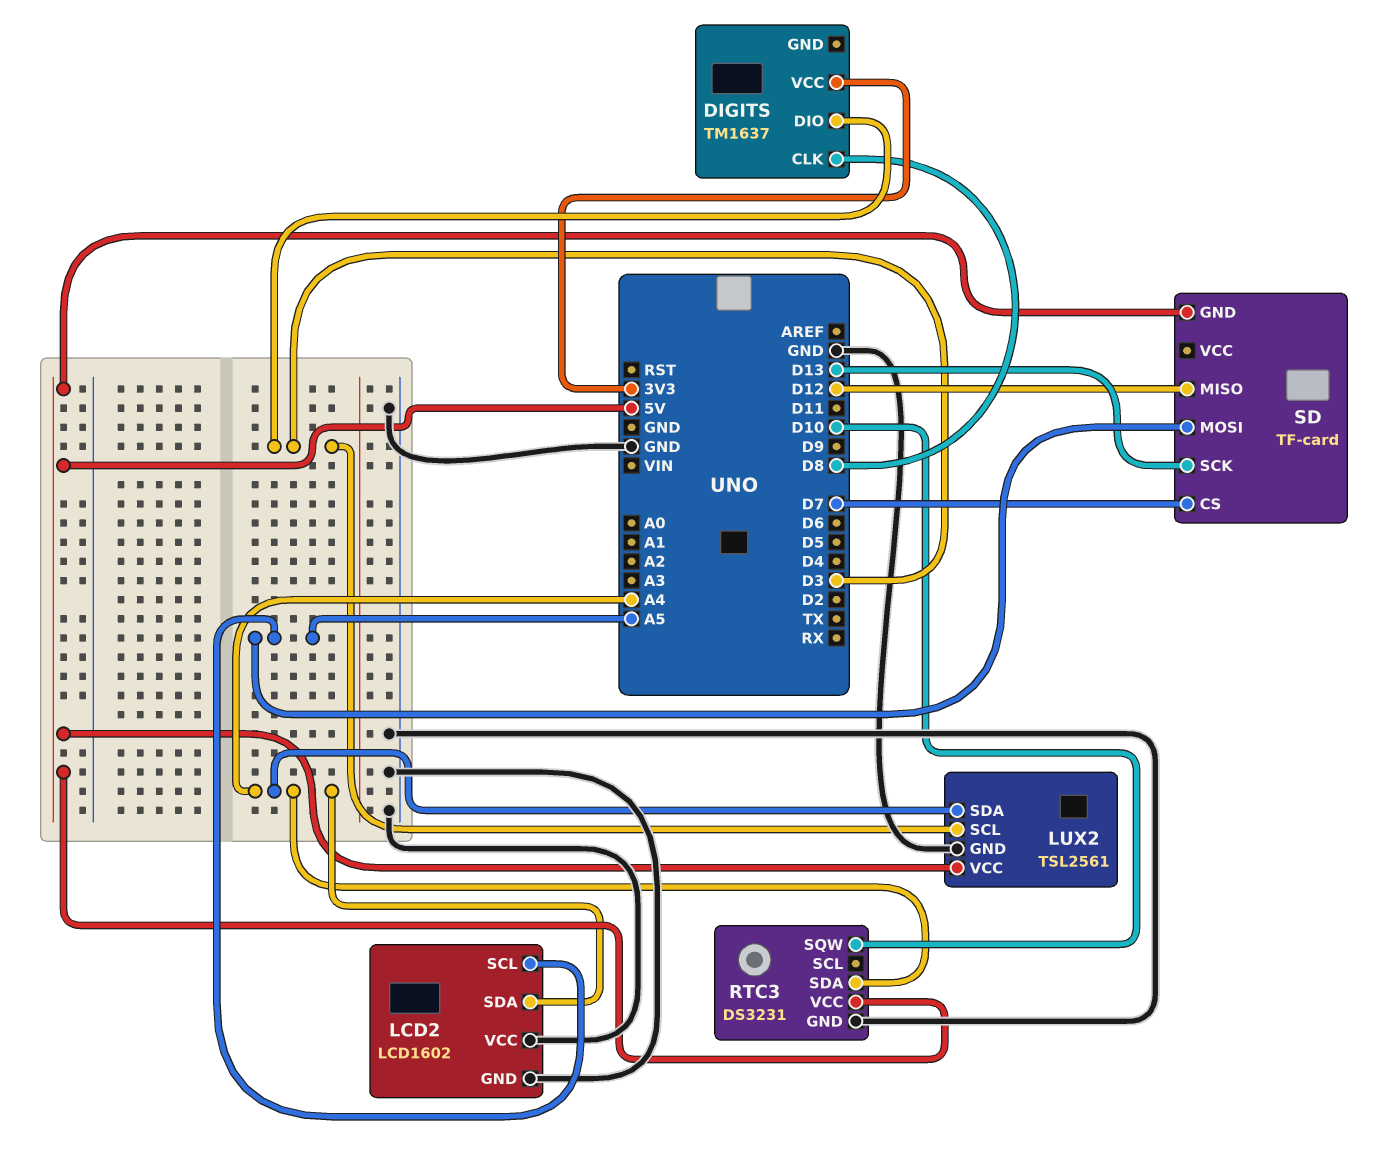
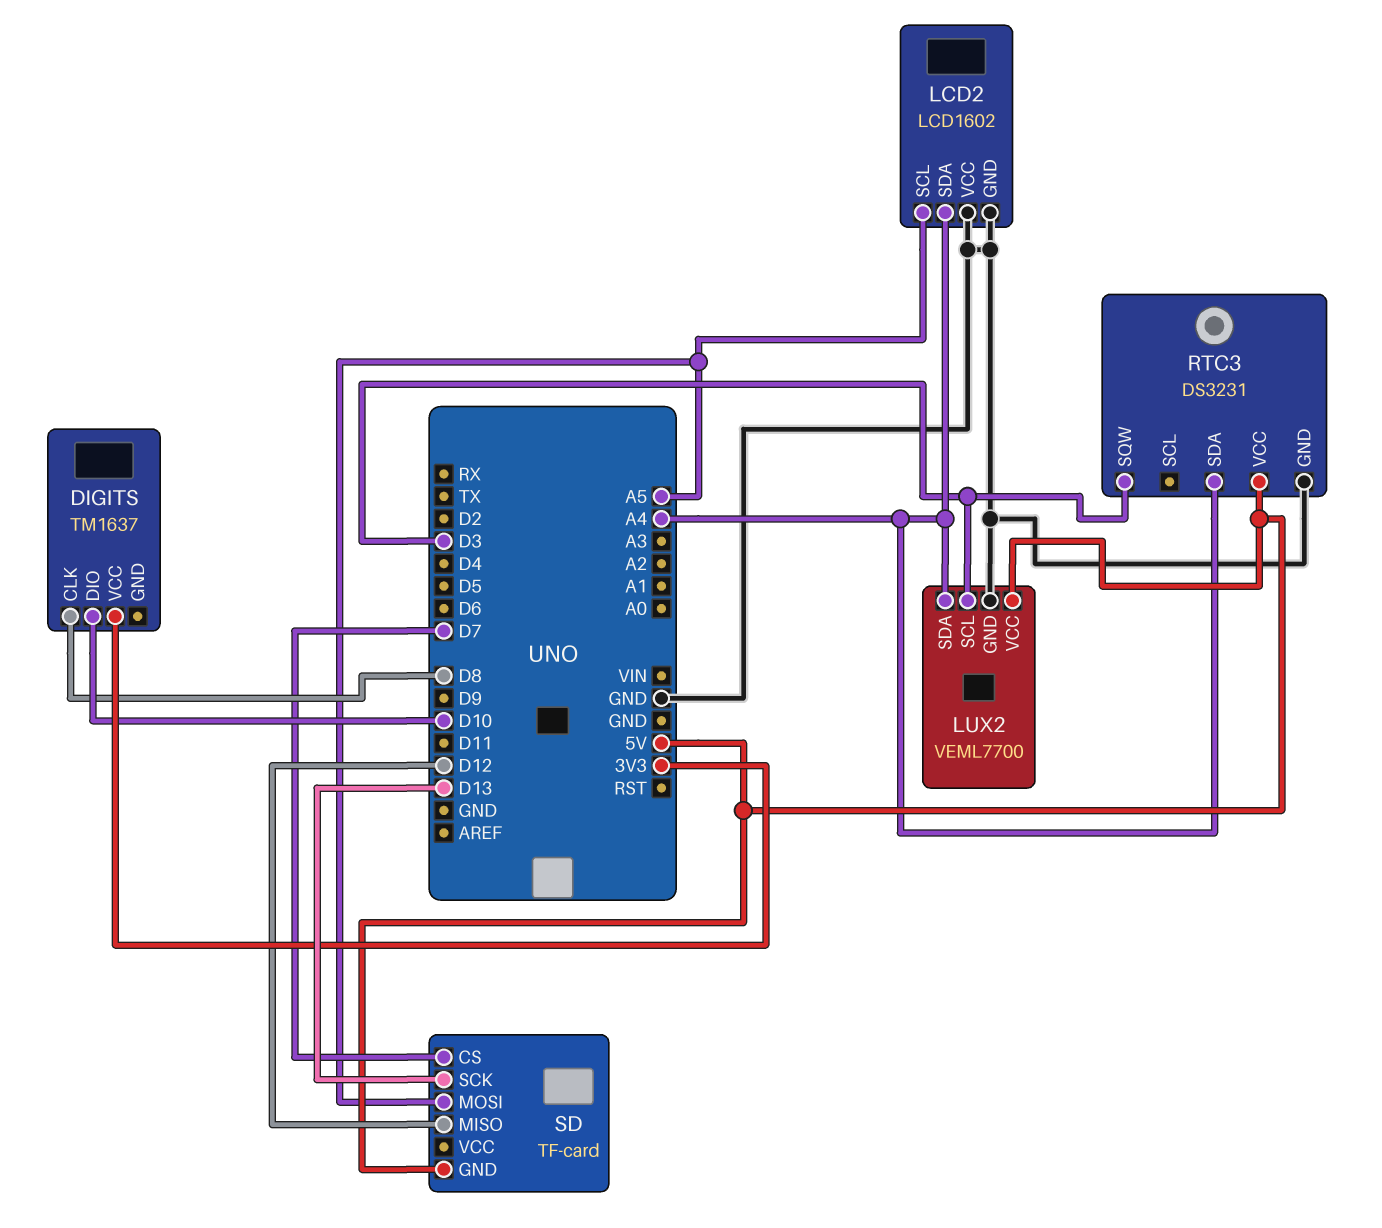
DIGITS pin DIO: D3 -> D10
LUX2: TSL2561 -> VEML7700
RTC3 pin SQW: D10 -> D3

